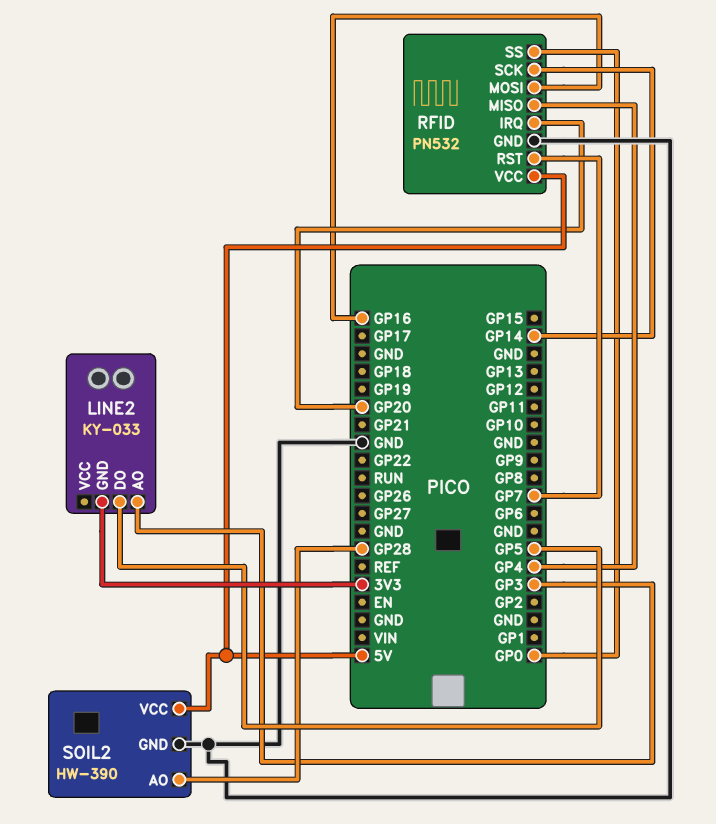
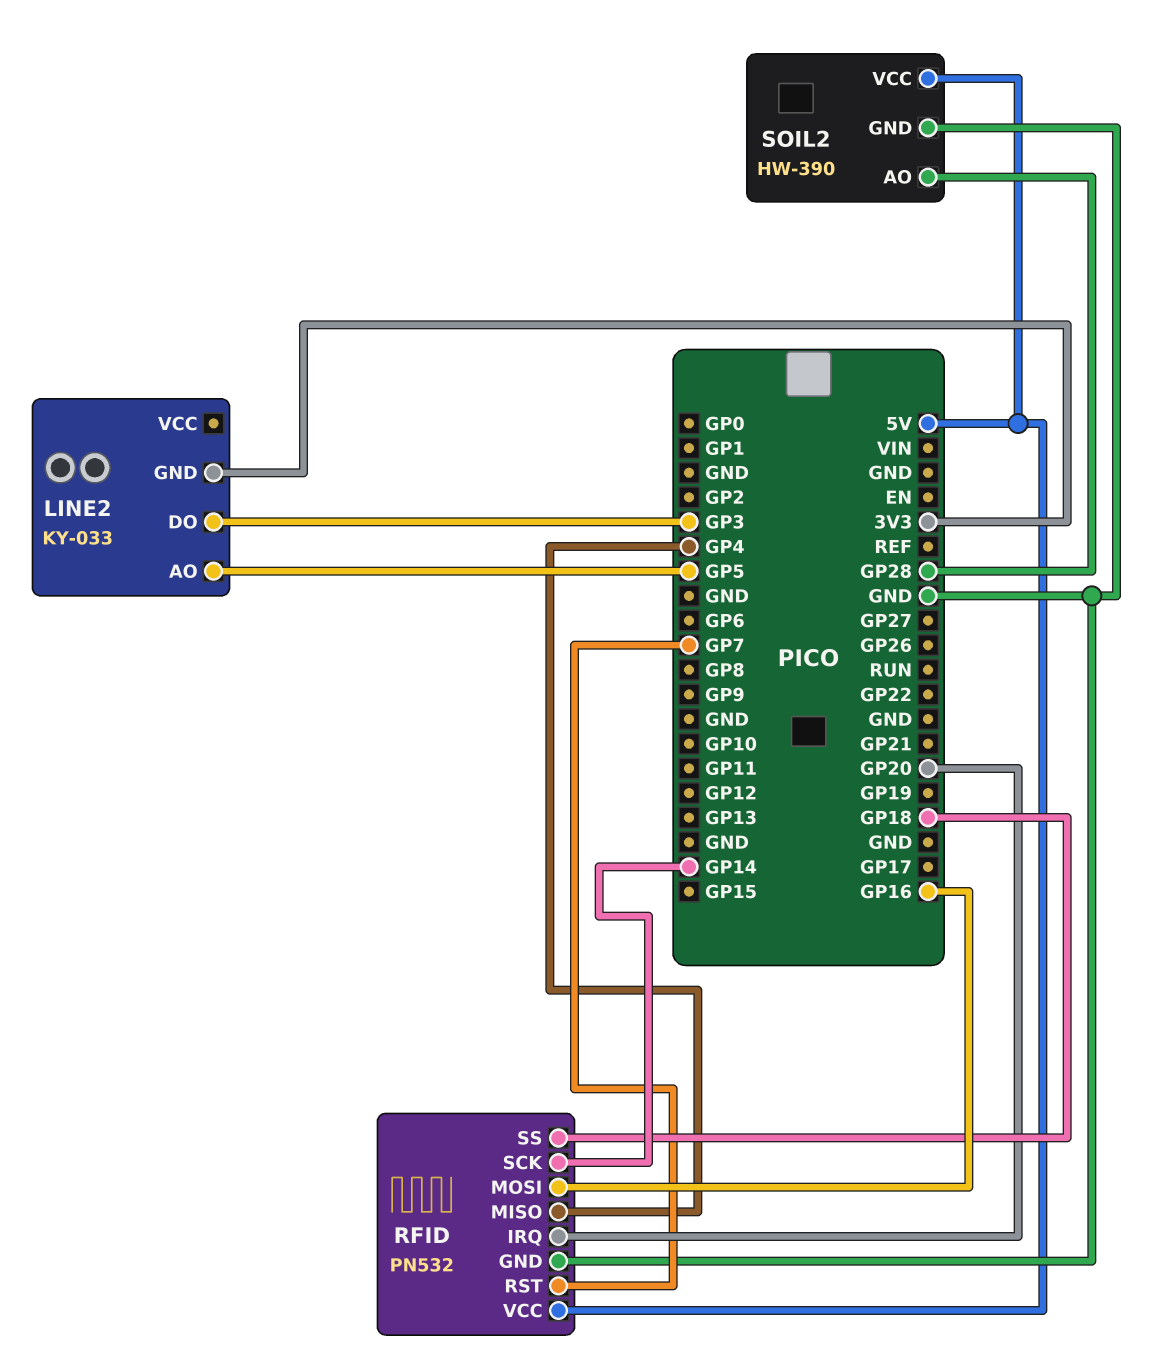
LINE2 pin AO: GP3 -> GP5
LINE2 pin DO: GP5 -> GP3
RFID pin SS: GP0 -> GP18

